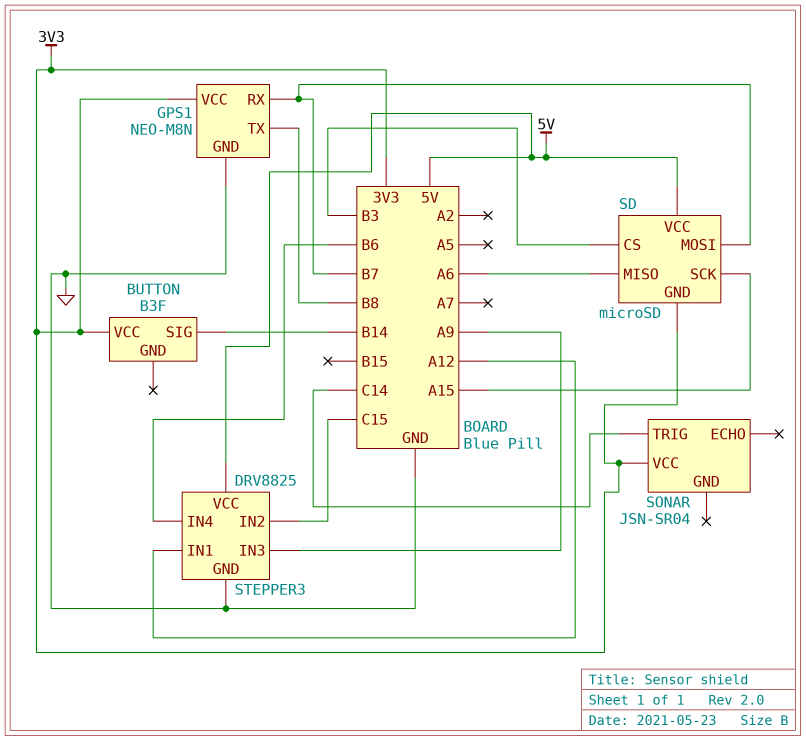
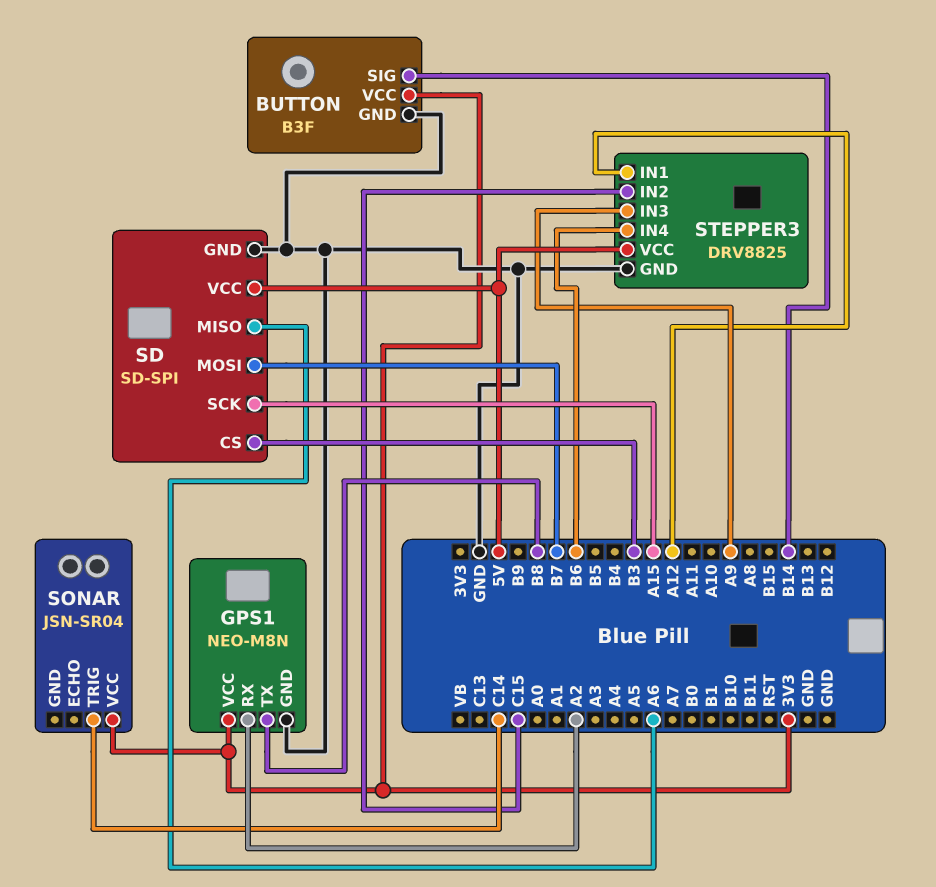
BUTTON pin GND: none -> GND
GPS1 pin RX: B7 -> A2
SD: microSD -> SD-SPI
SD pin GND: 3V3 -> GND

